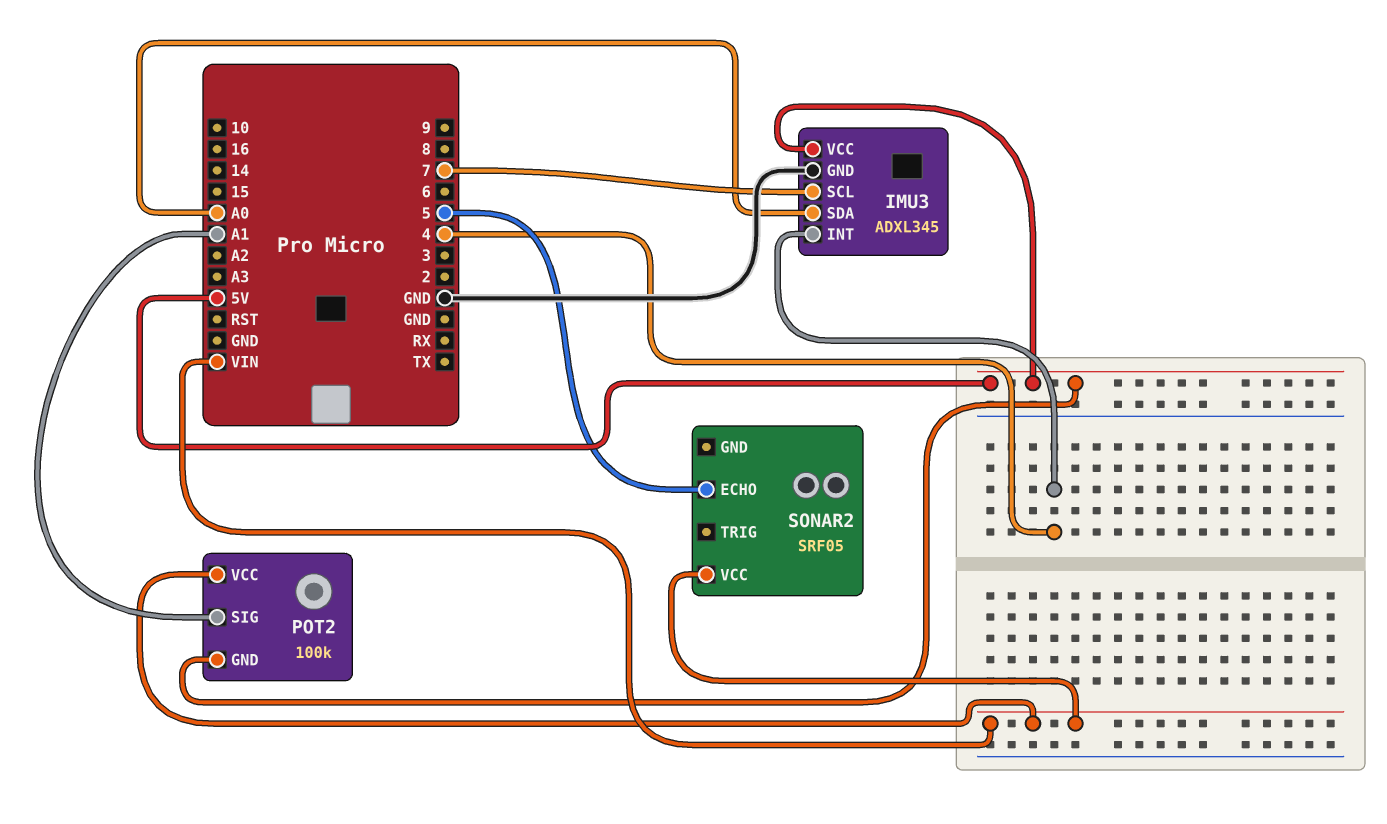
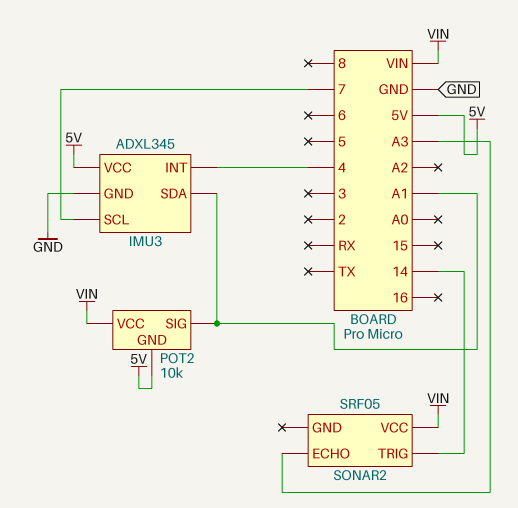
IMU3 pin SDA: A0 -> A1
POT2: 100k -> 10k
SONAR2 pin ECHO: 5 -> A3
SONAR2 pin TRIG: none -> 14

